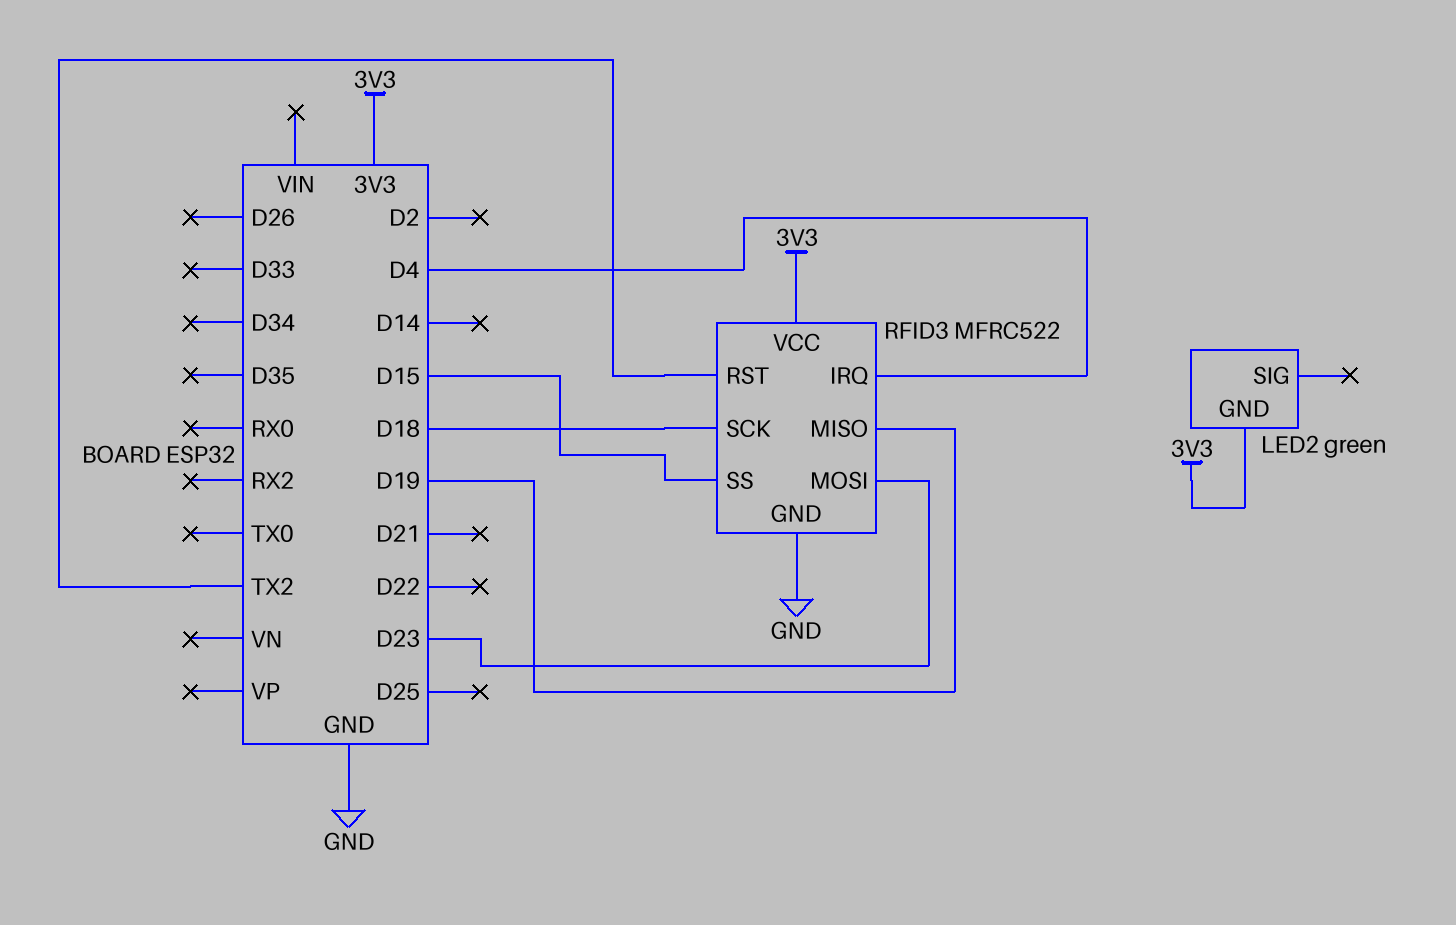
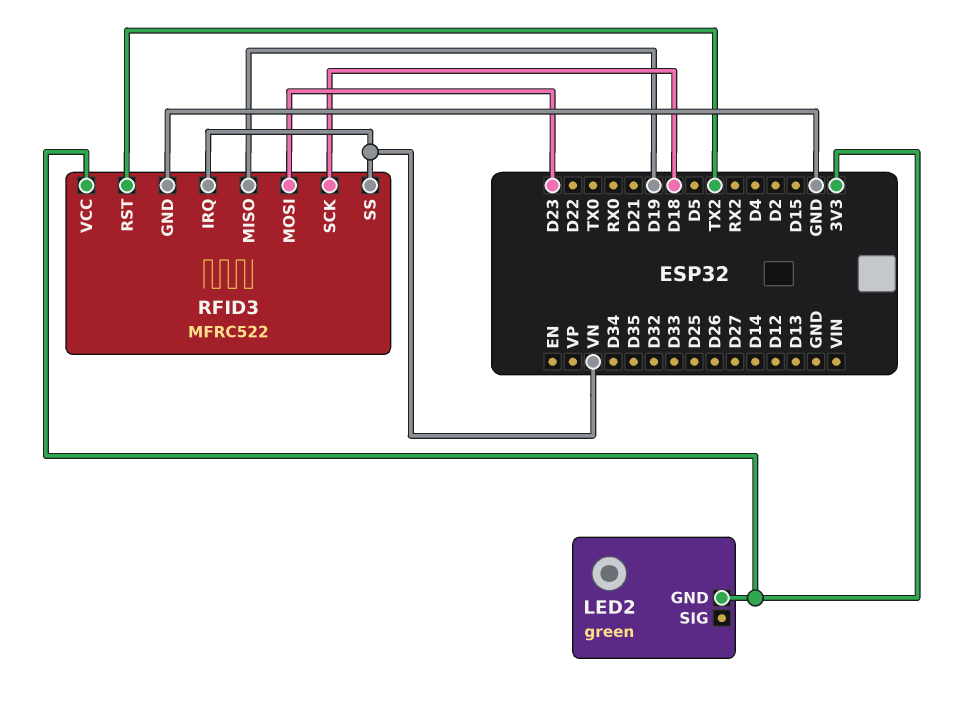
RFID3 pin IRQ: D4 -> VN
RFID3 pin SS: D15 -> VN

